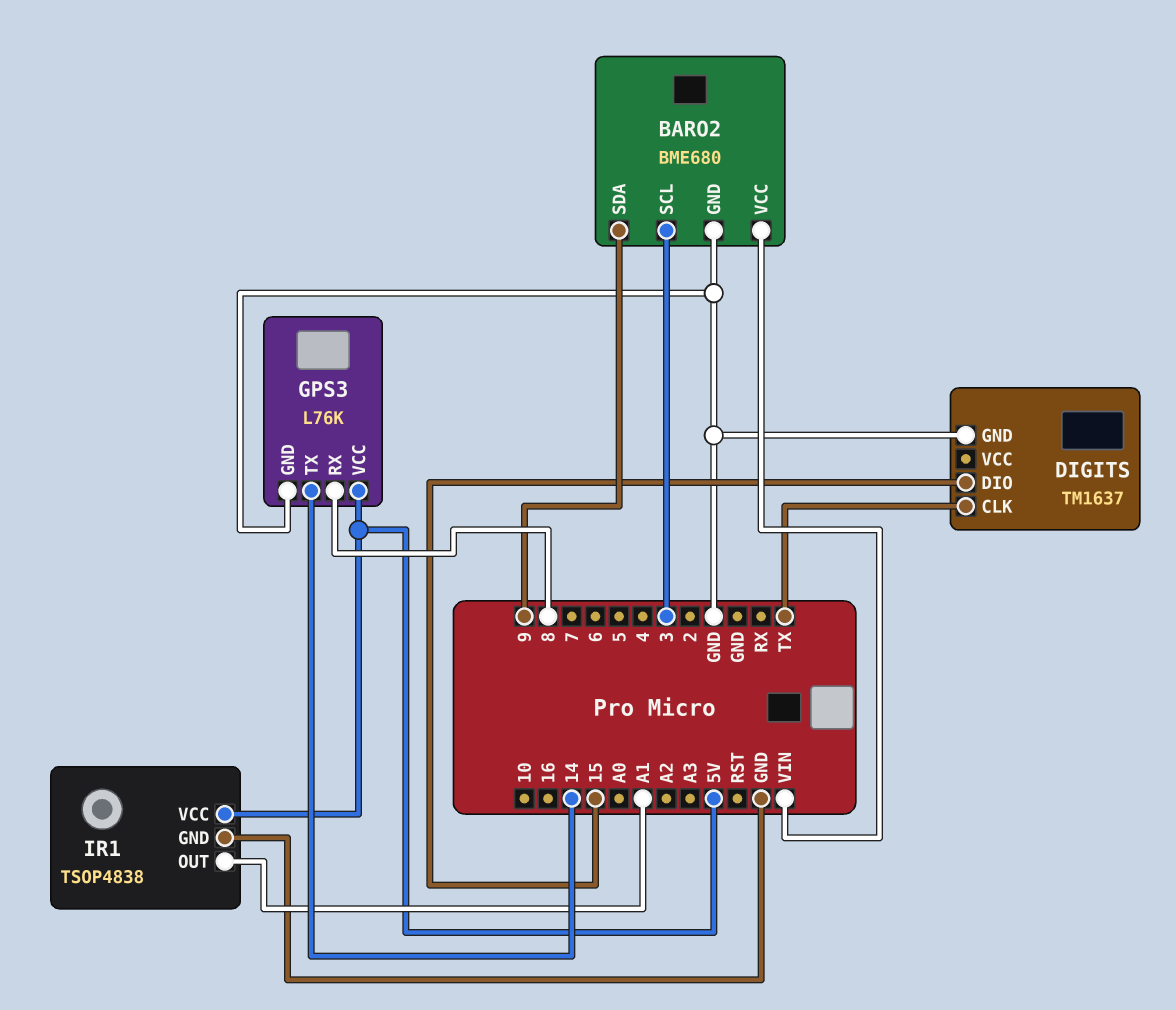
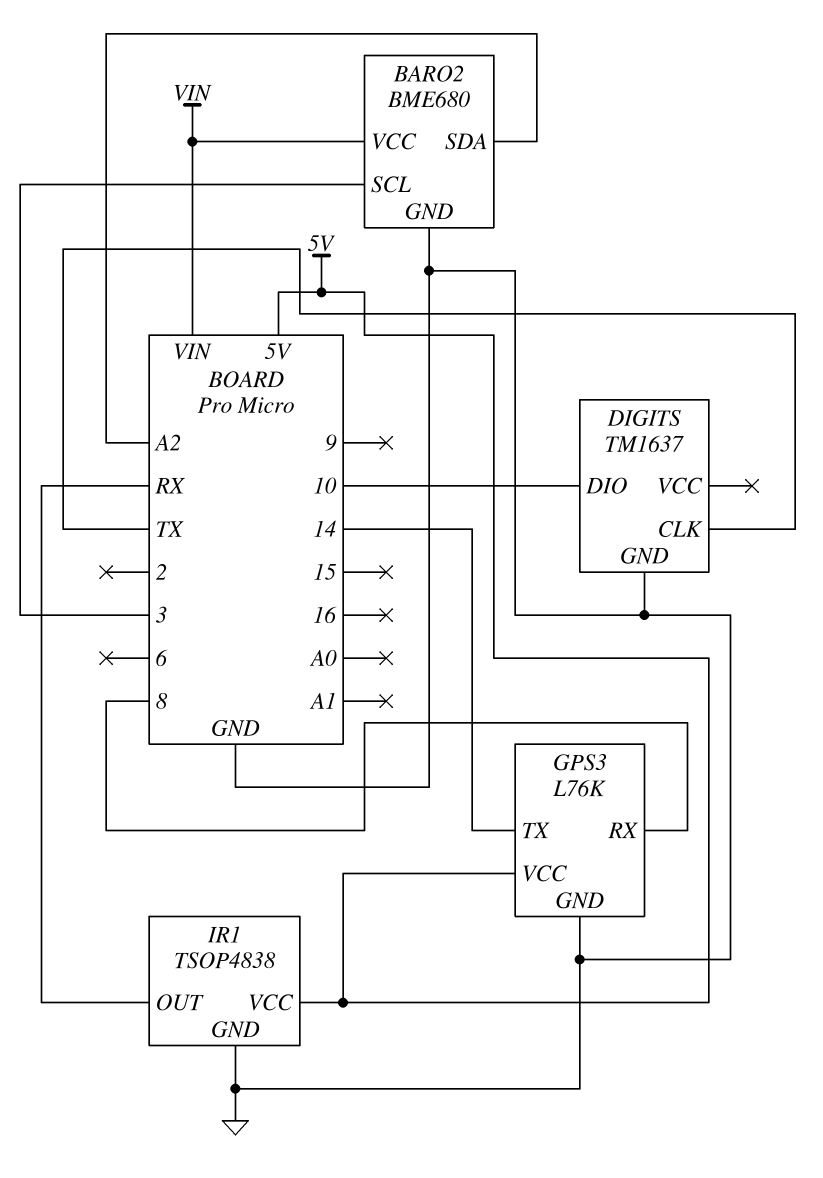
BARO2 pin SDA: 9 -> A2
DIGITS pin DIO: 15 -> 10
IR1 pin OUT: A1 -> RX

